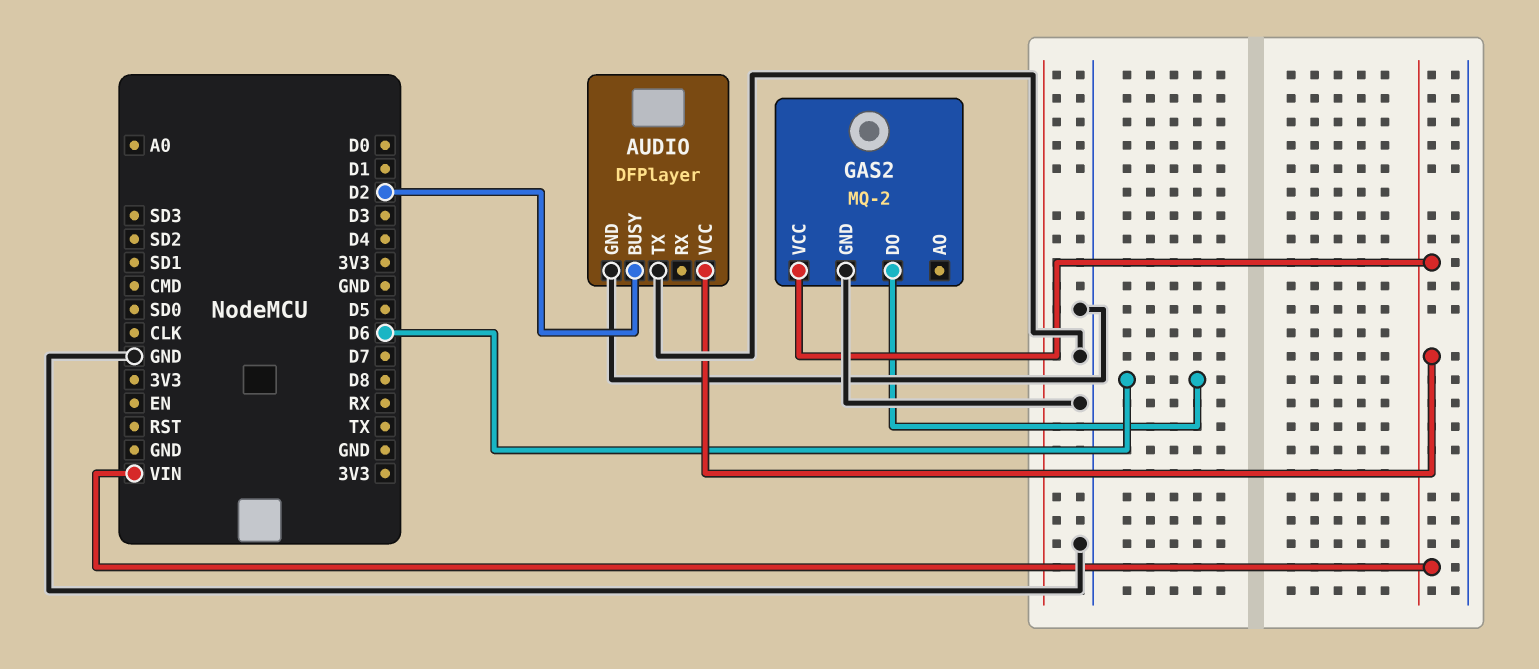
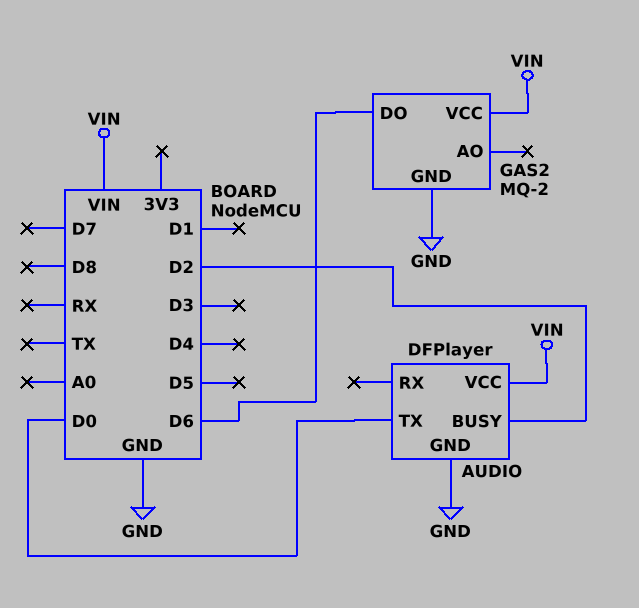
AUDIO pin TX: GND -> D0

